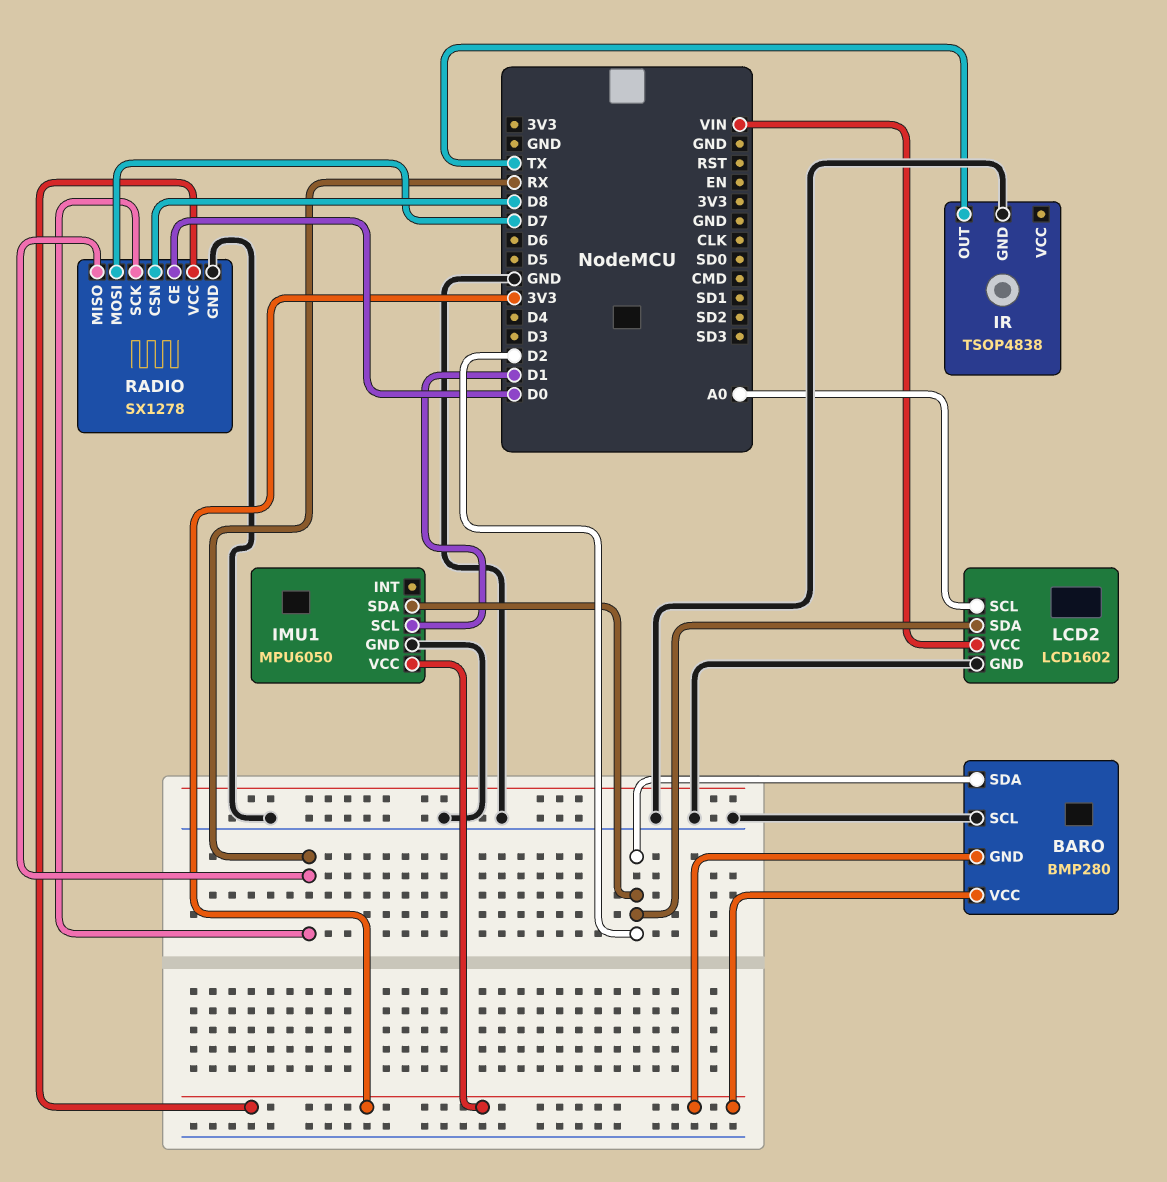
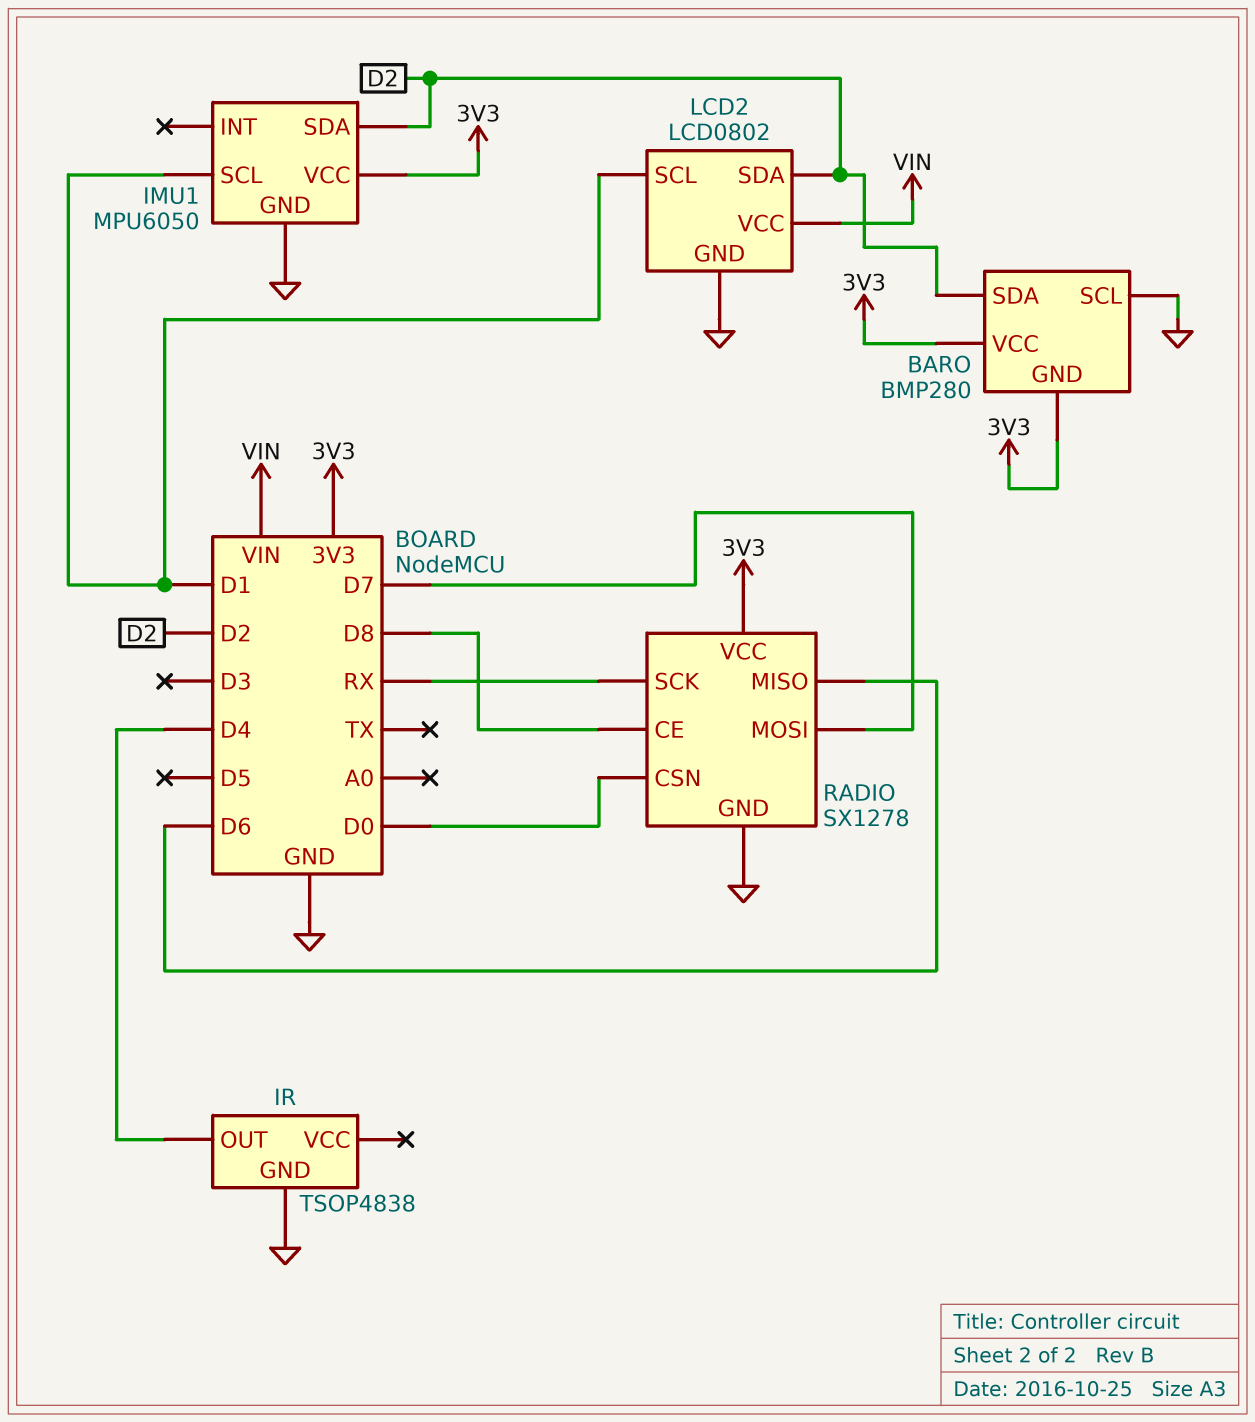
IR pin OUT: TX -> D4
LCD2: LCD1602 -> LCD0802
LCD2 pin SCL: A0 -> D1
RADIO pin CE: D0 -> D8
RADIO pin CSN: D8 -> D0
RADIO pin MISO: RX -> D6

